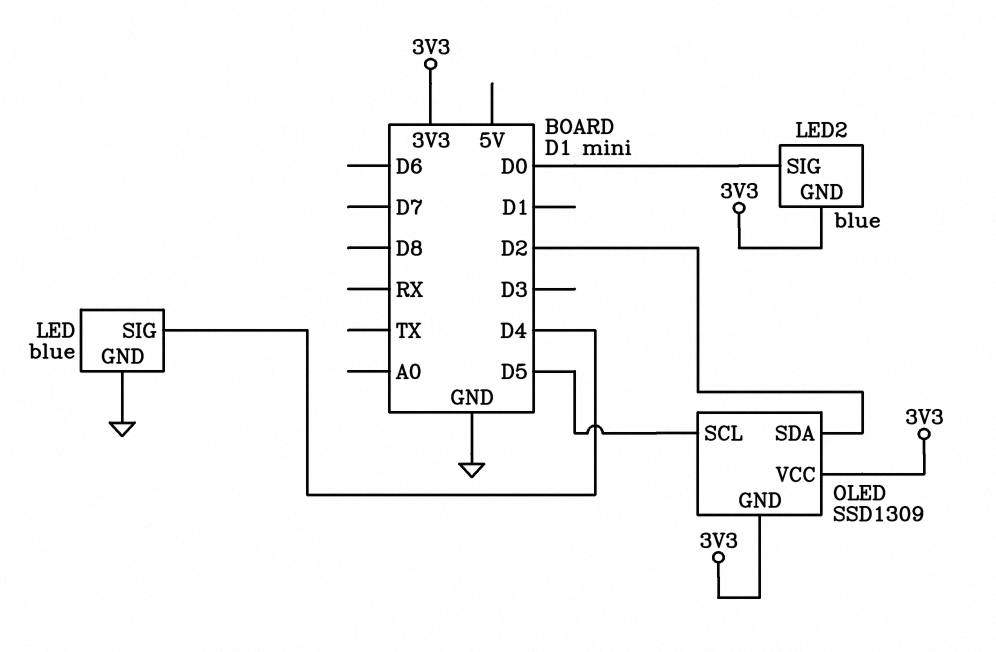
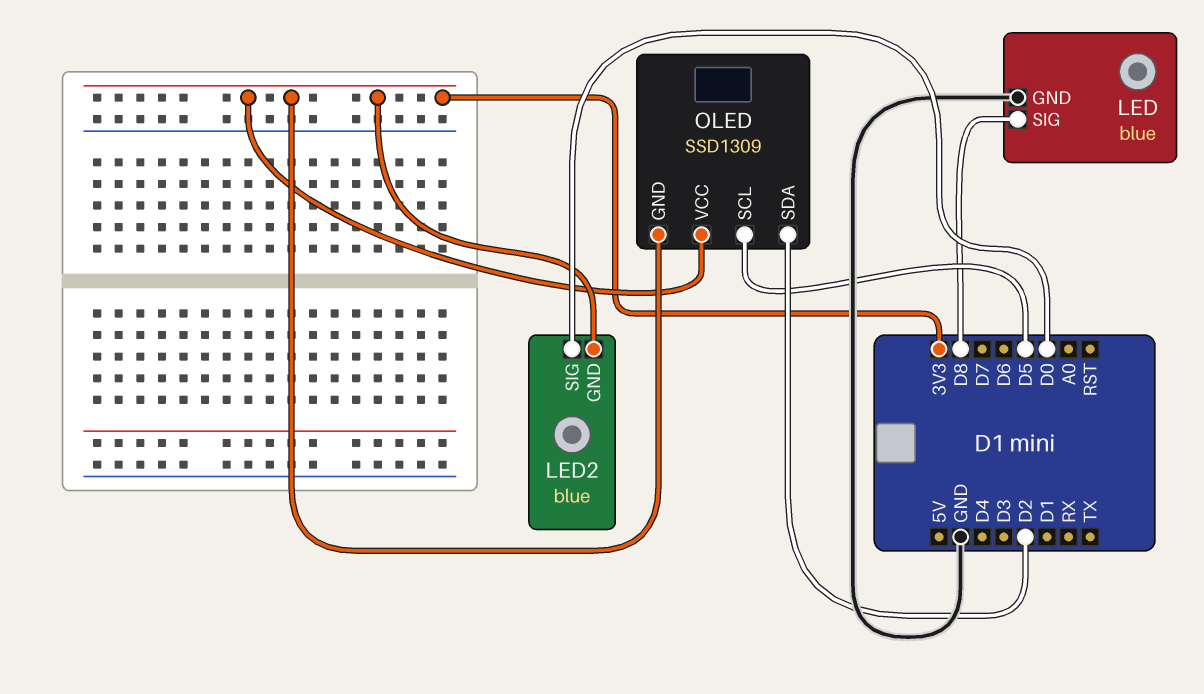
LED pin SIG: D4 -> D8

